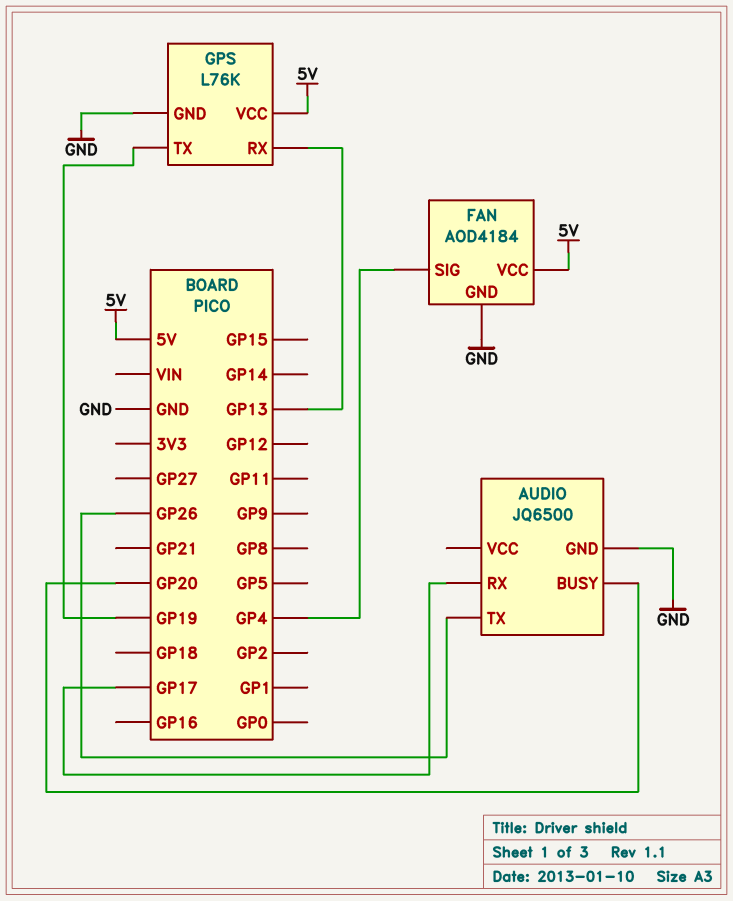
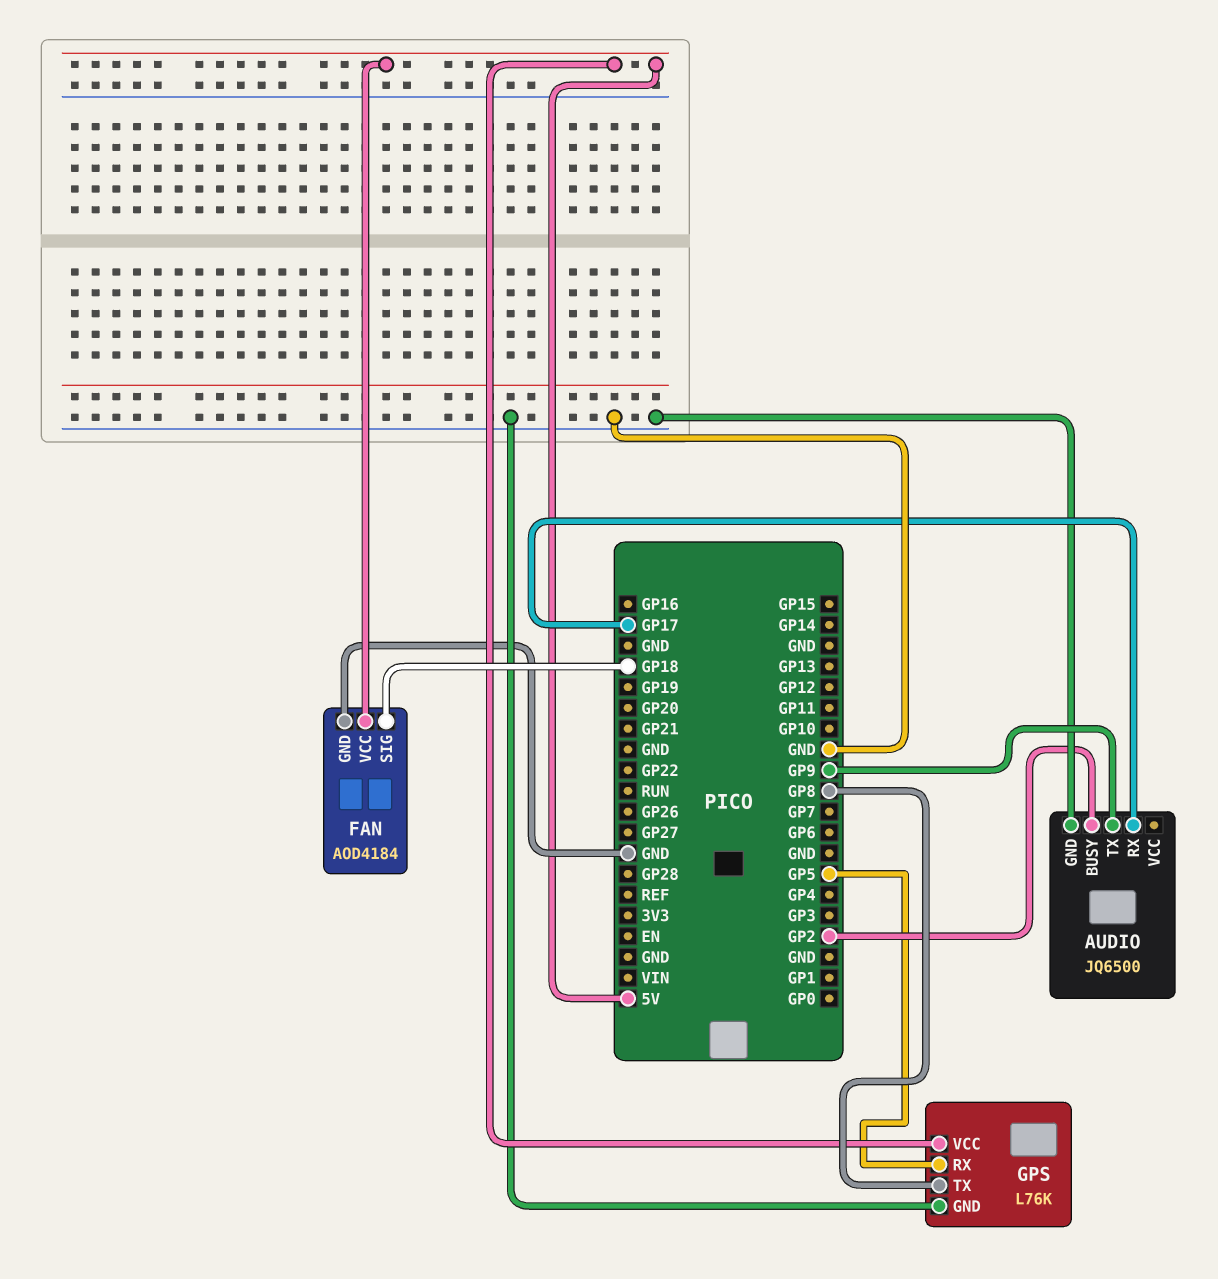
AUDIO pin BUSY: GP20 -> GP2
AUDIO pin TX: GP26 -> GP9
FAN pin SIG: GP4 -> GP18
GPS pin RX: GP13 -> GP5
GPS pin TX: GP19 -> GP8

